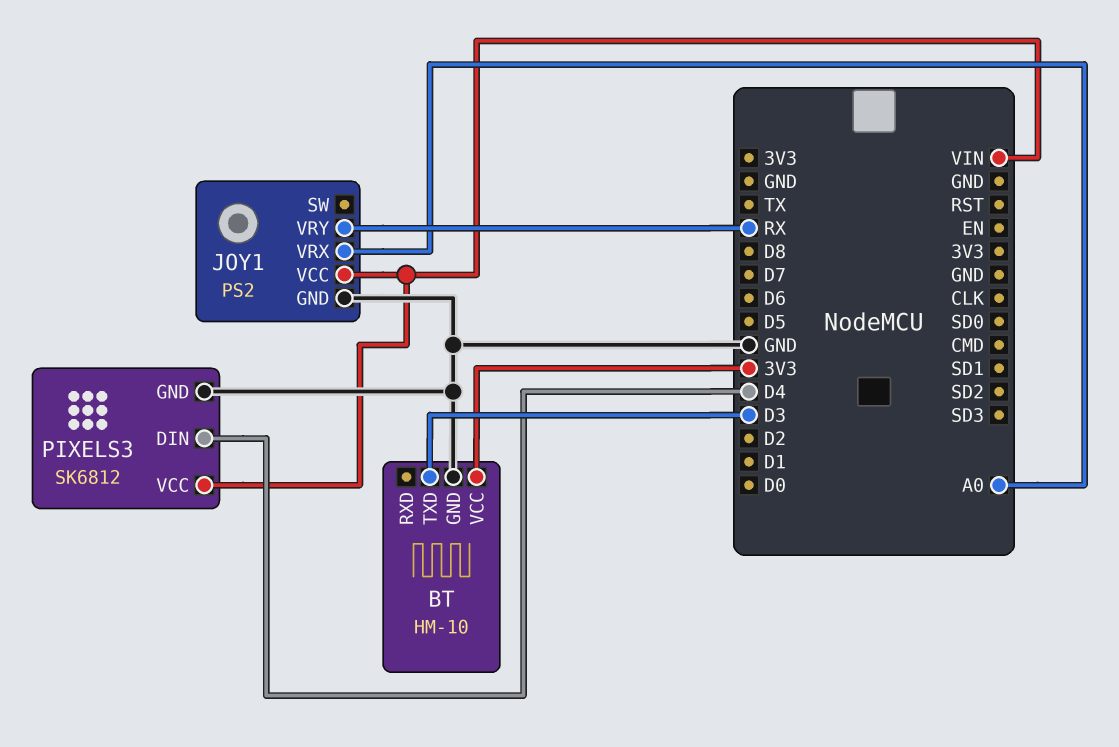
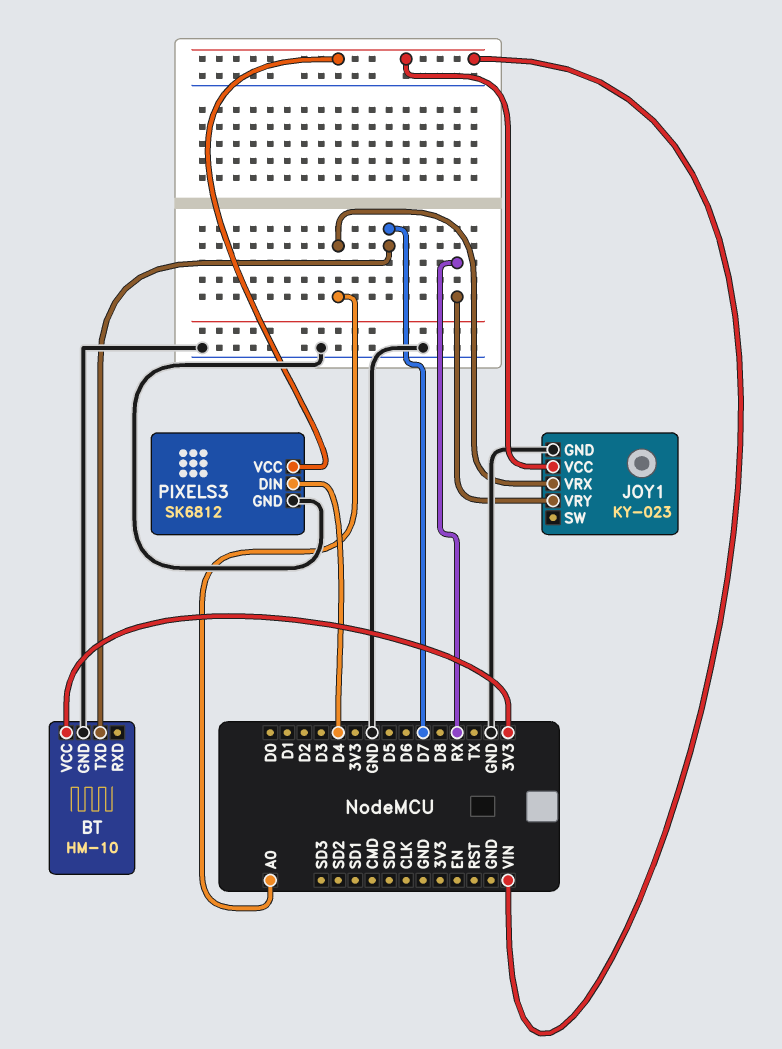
BT pin TXD: D3 -> D7
JOY1: PS2 -> KY-023

